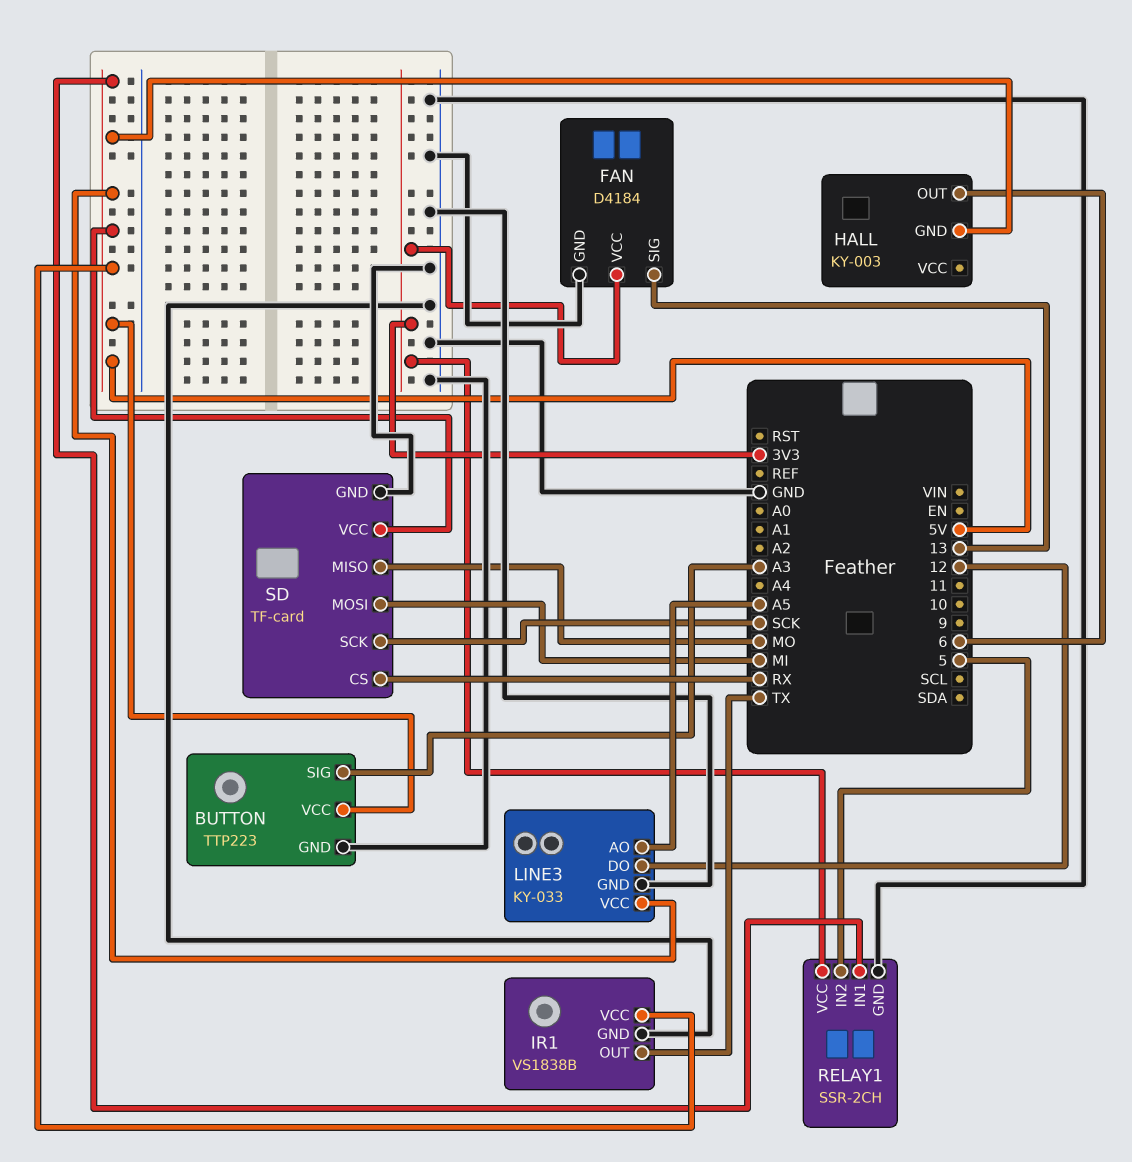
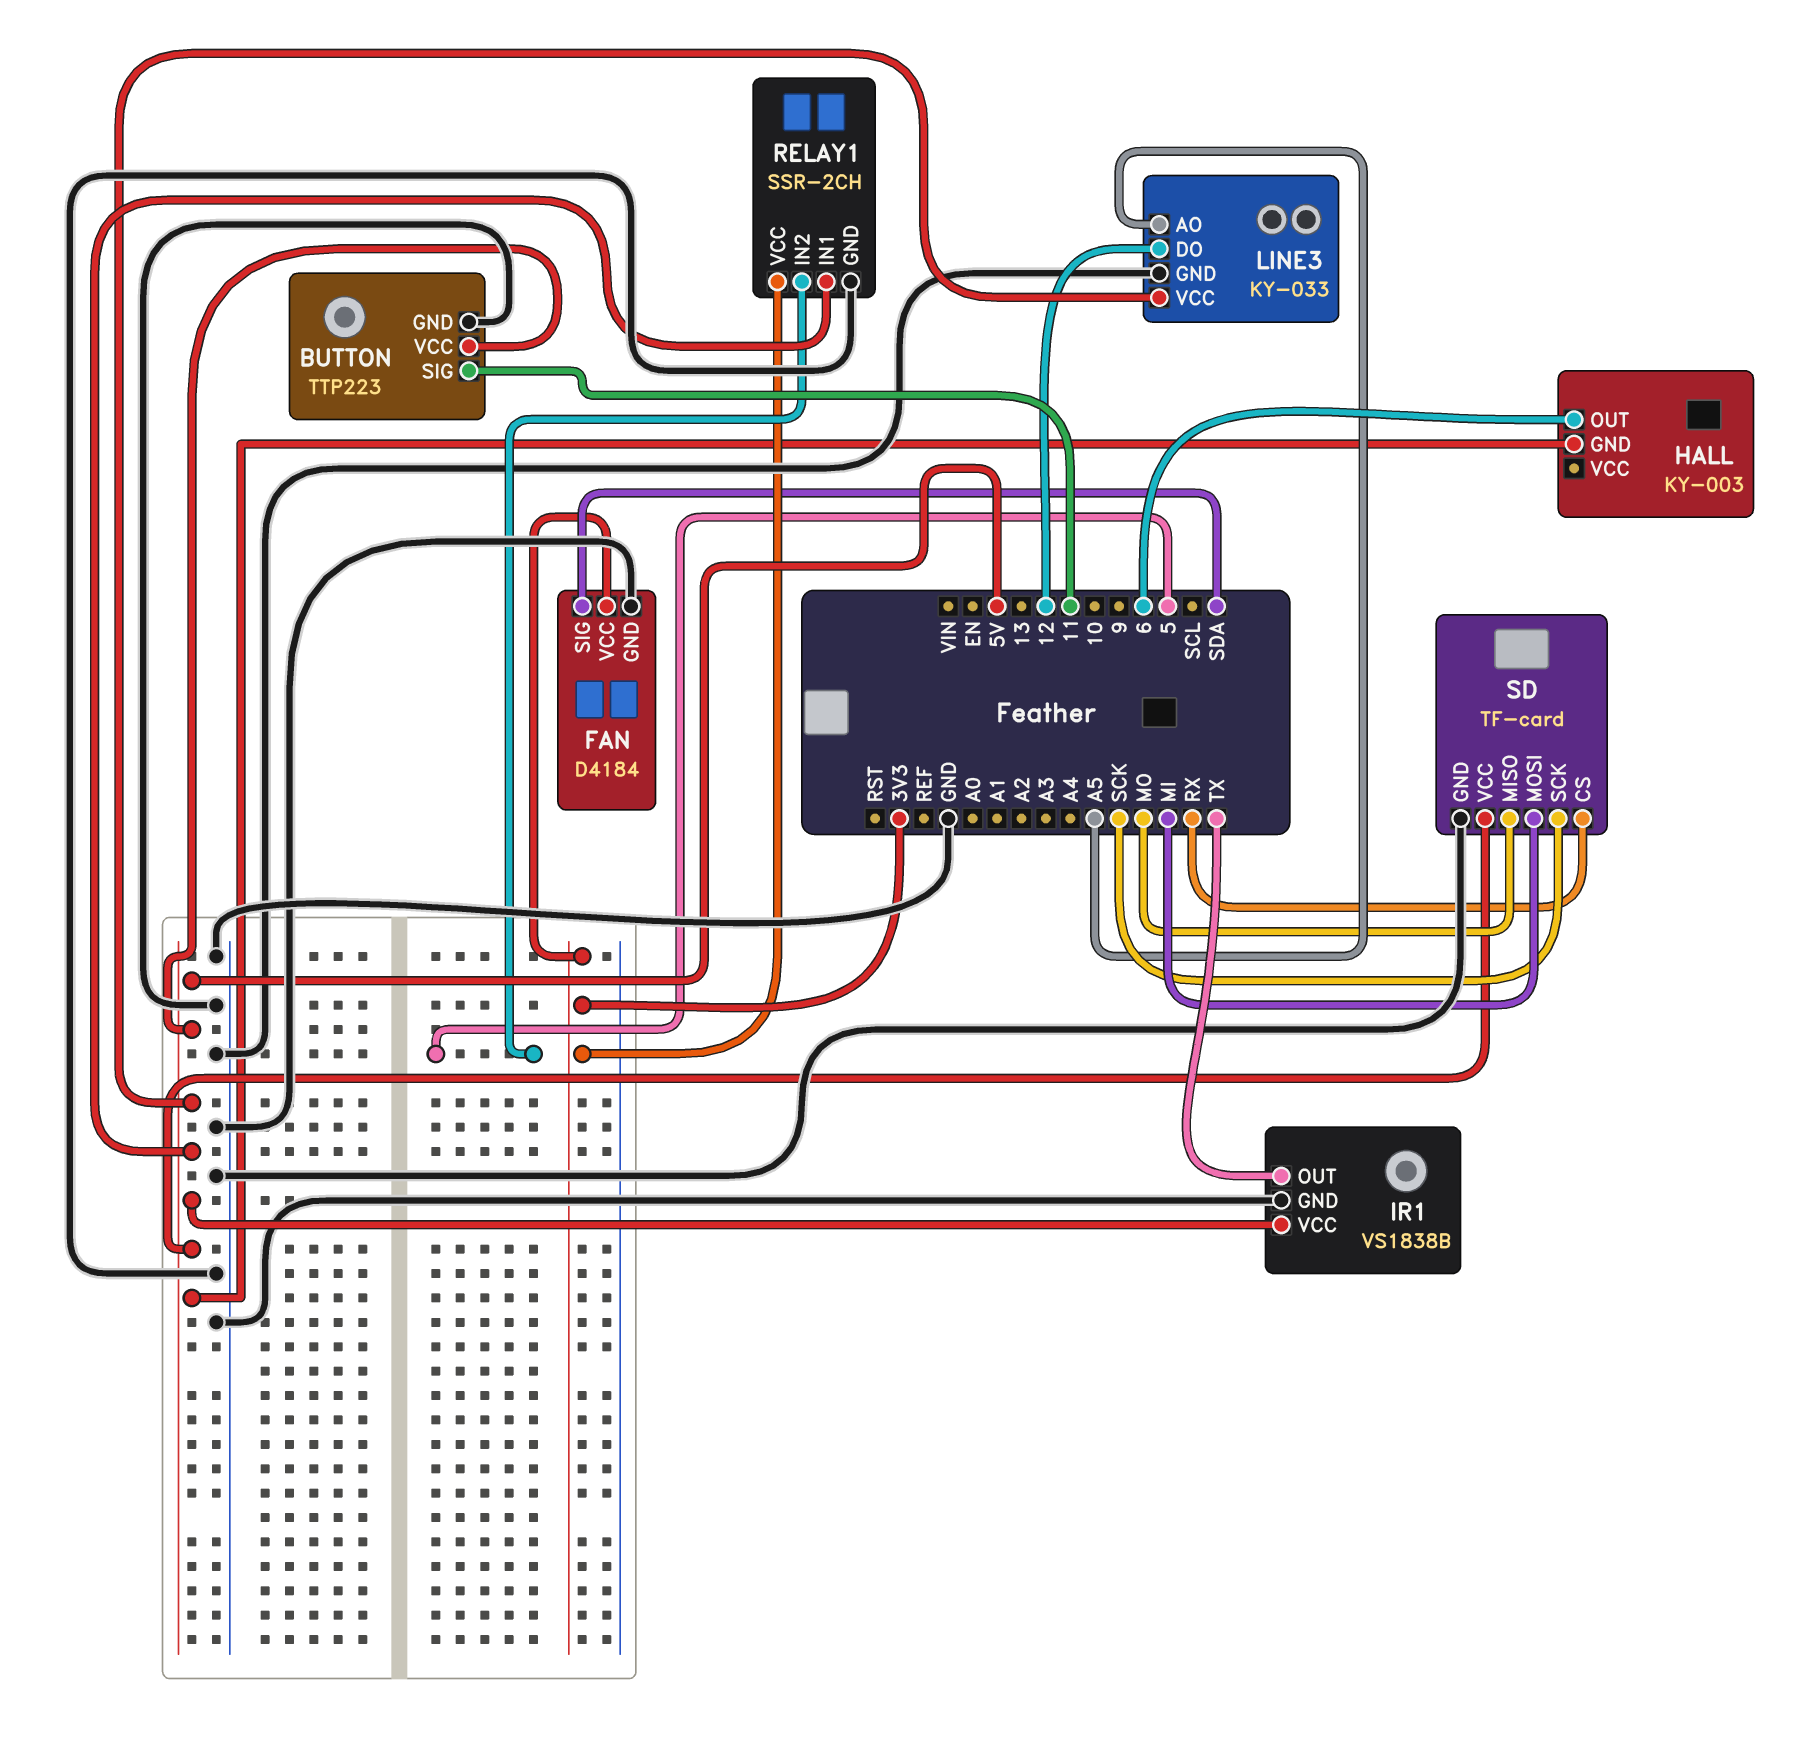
BUTTON pin SIG: A3 -> 11
FAN pin SIG: 13 -> SDA

